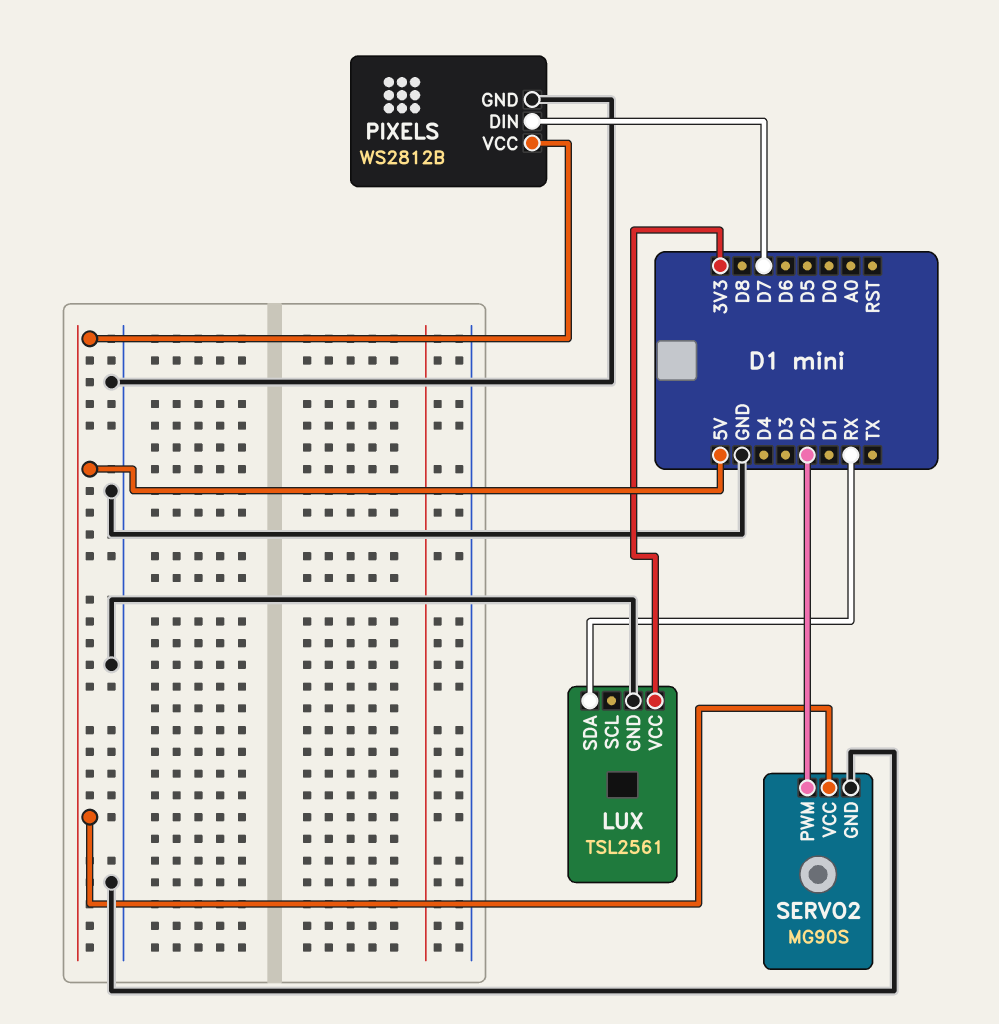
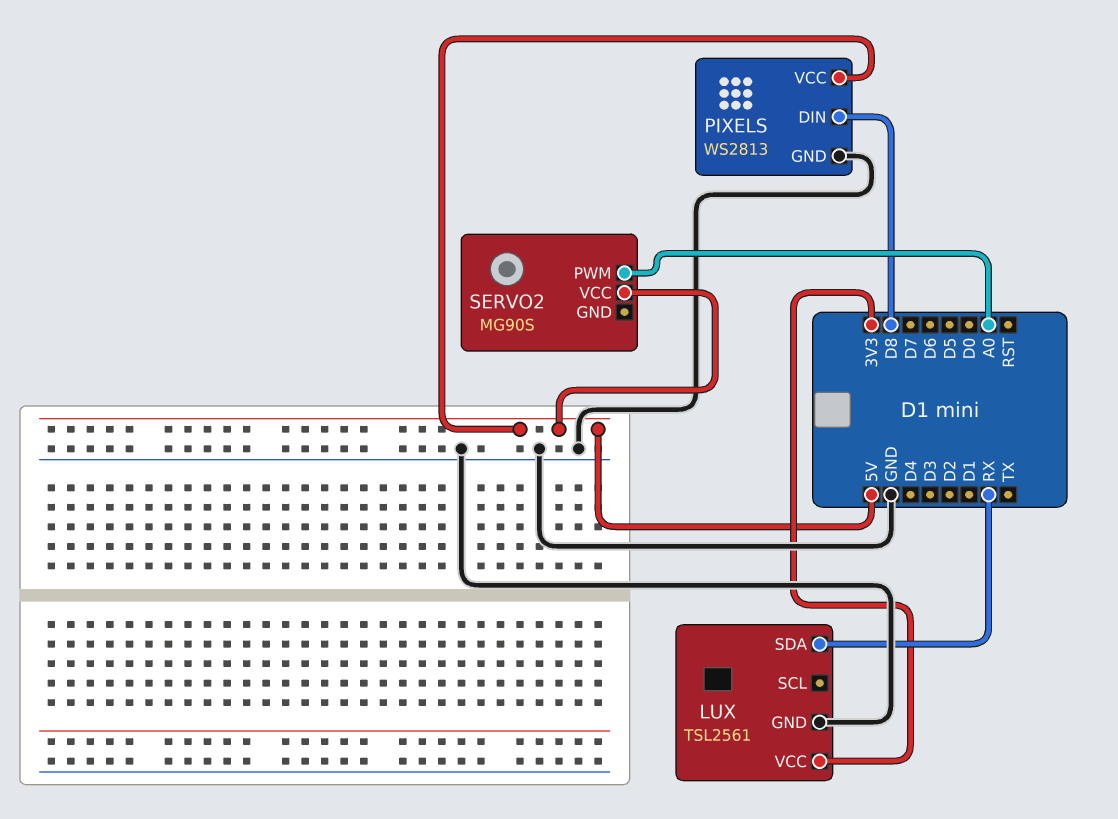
PIXELS: WS2812B -> WS2813
PIXELS pin DIN: D7 -> D8
SERVO2 pin GND: GND -> none
SERVO2 pin PWM: D2 -> A0

